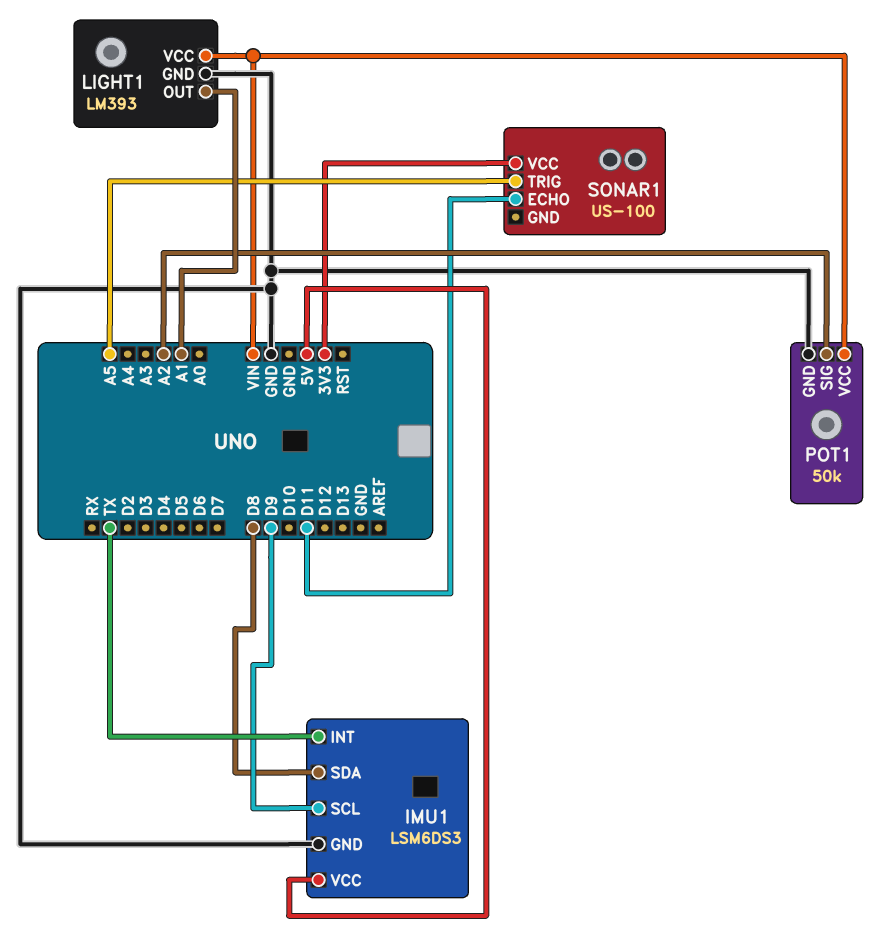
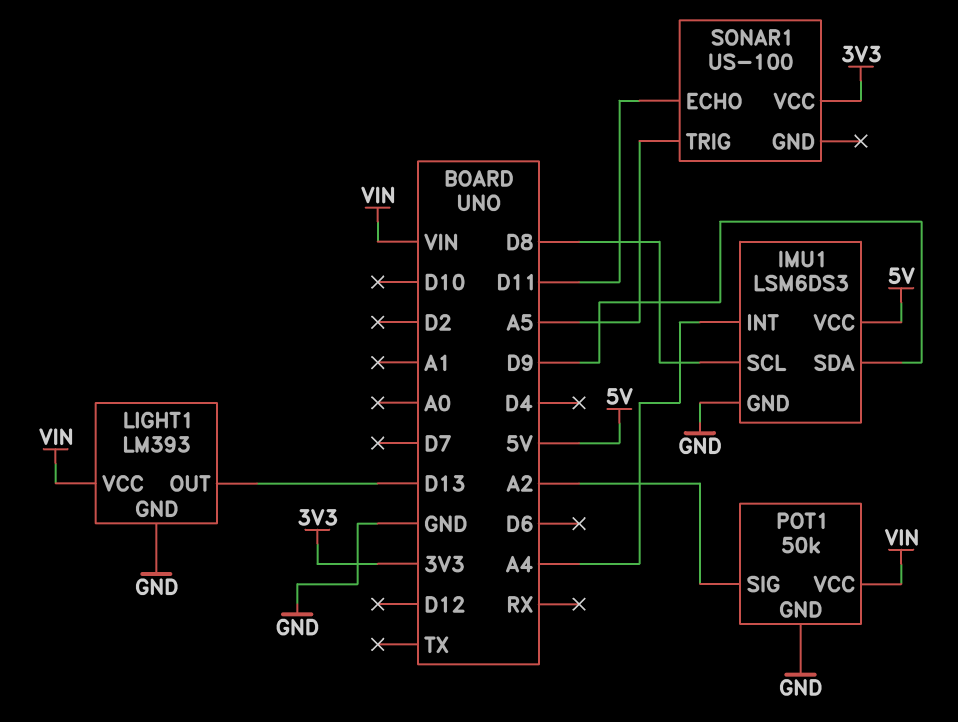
IMU1 pin INT: TX -> A4
IMU1 pin SCL: D9 -> D8
IMU1 pin SDA: D8 -> D9
LIGHT1 pin OUT: A1 -> D13

